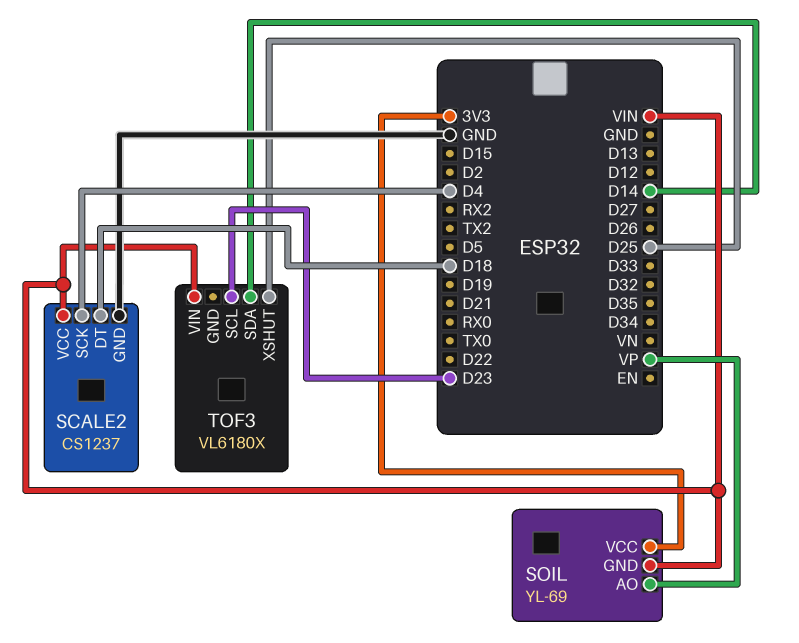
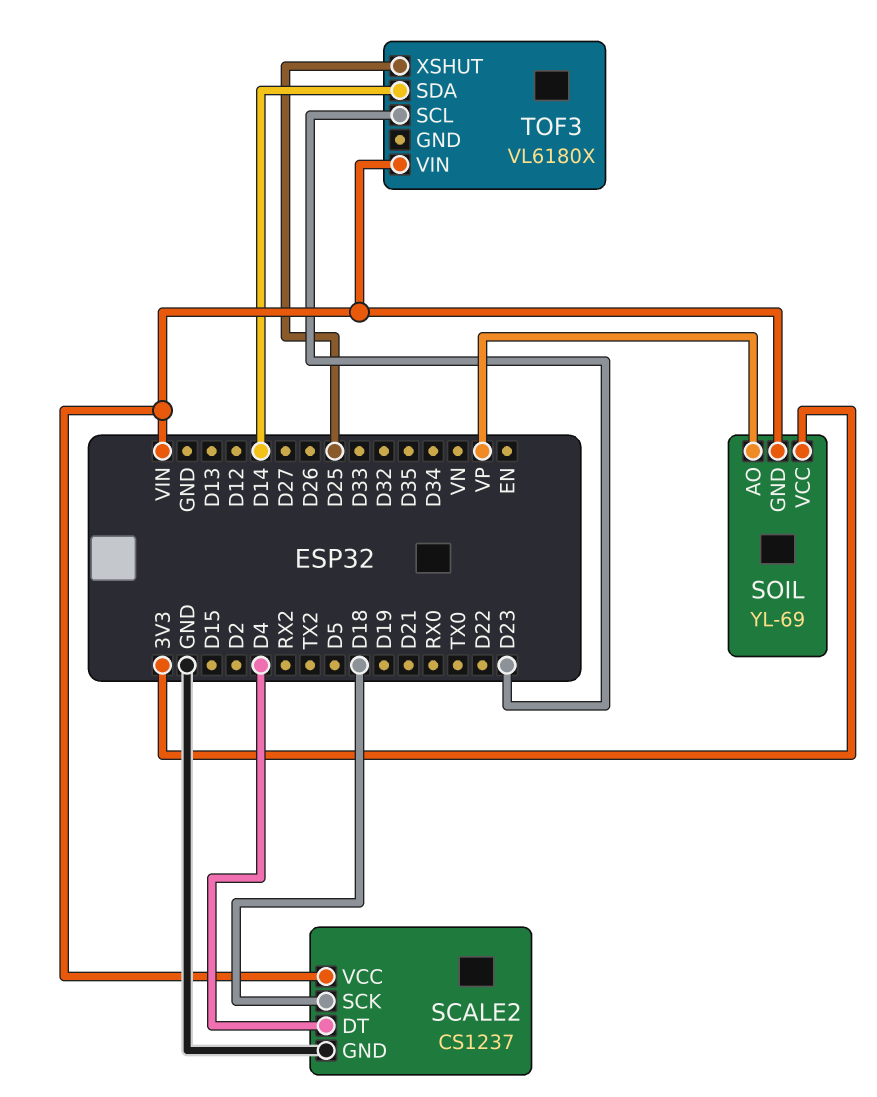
SCALE2 pin DT: D18 -> D4
SCALE2 pin SCK: D4 -> D18

